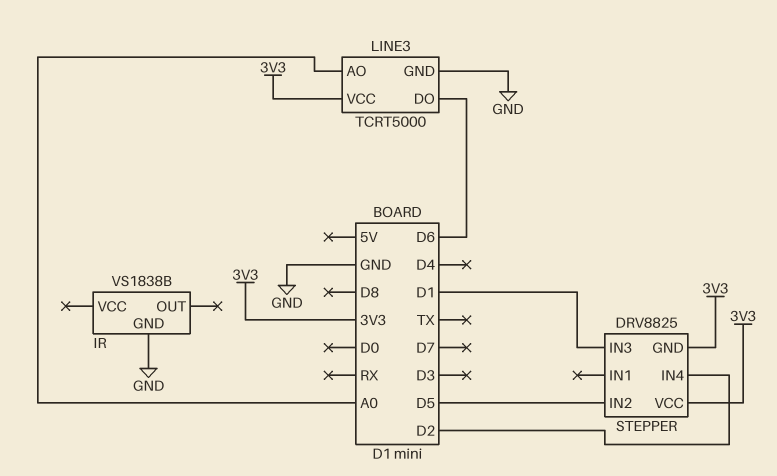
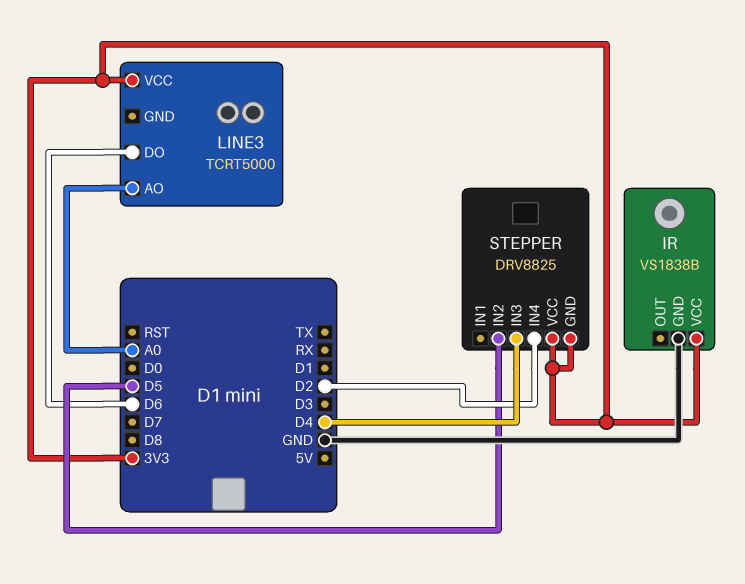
IR pin VCC: none -> 3V3
LINE3 pin GND: GND -> none
STEPPER pin IN3: D1 -> D4

